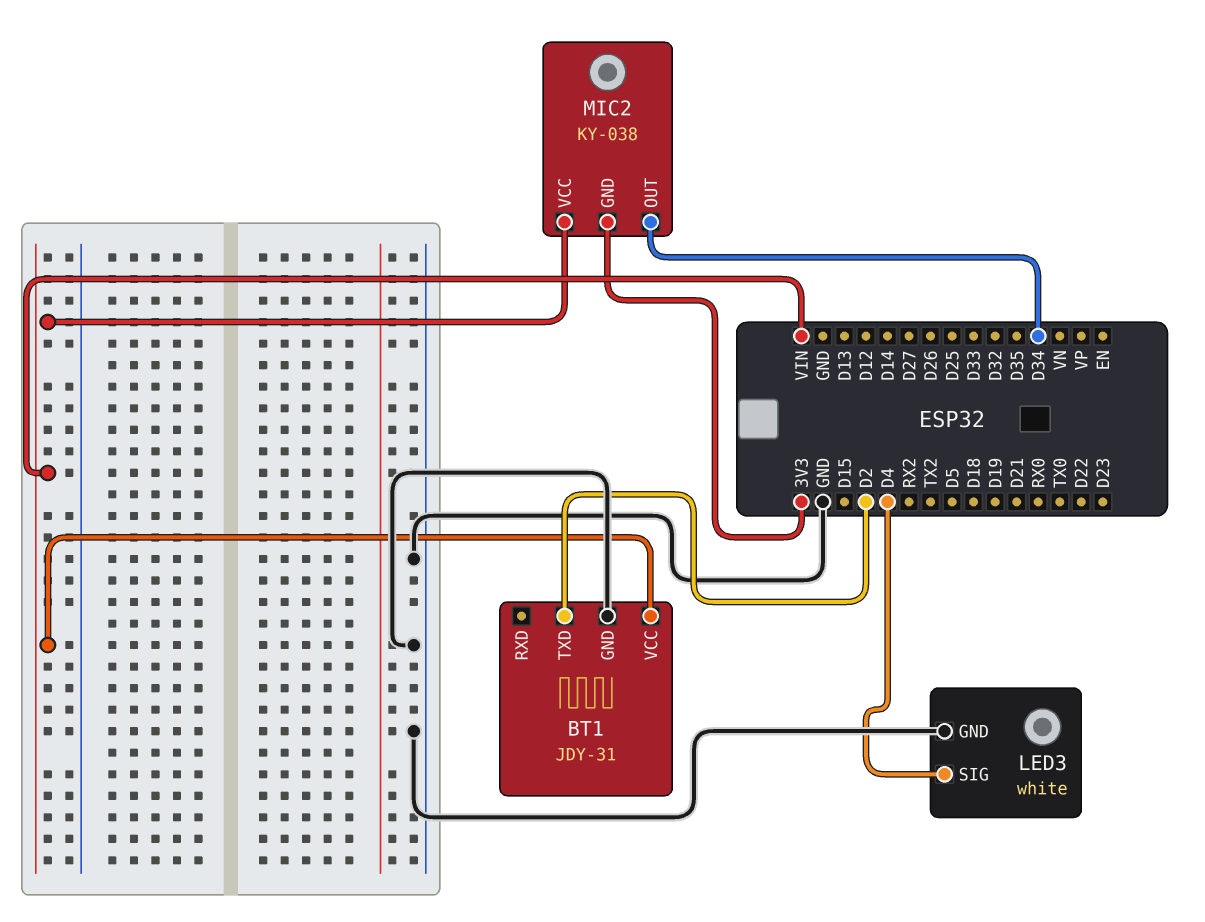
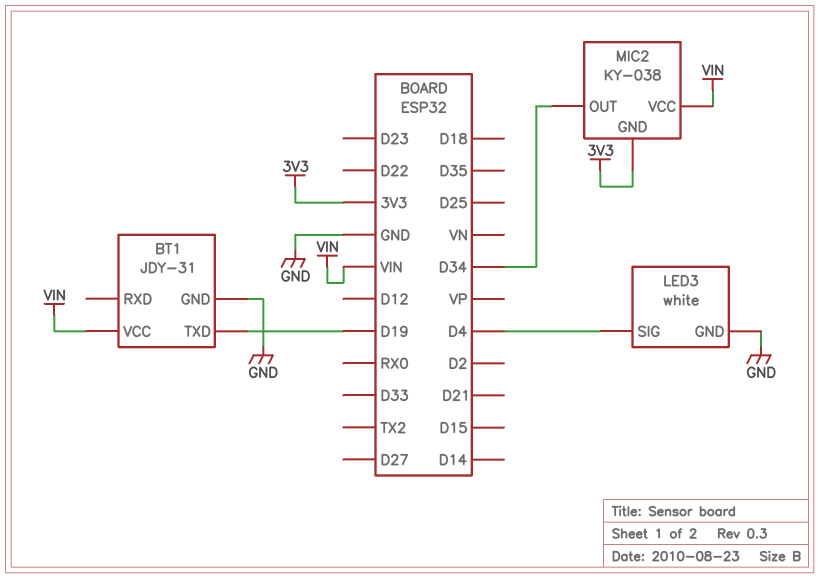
BT1 pin TXD: D2 -> D19

